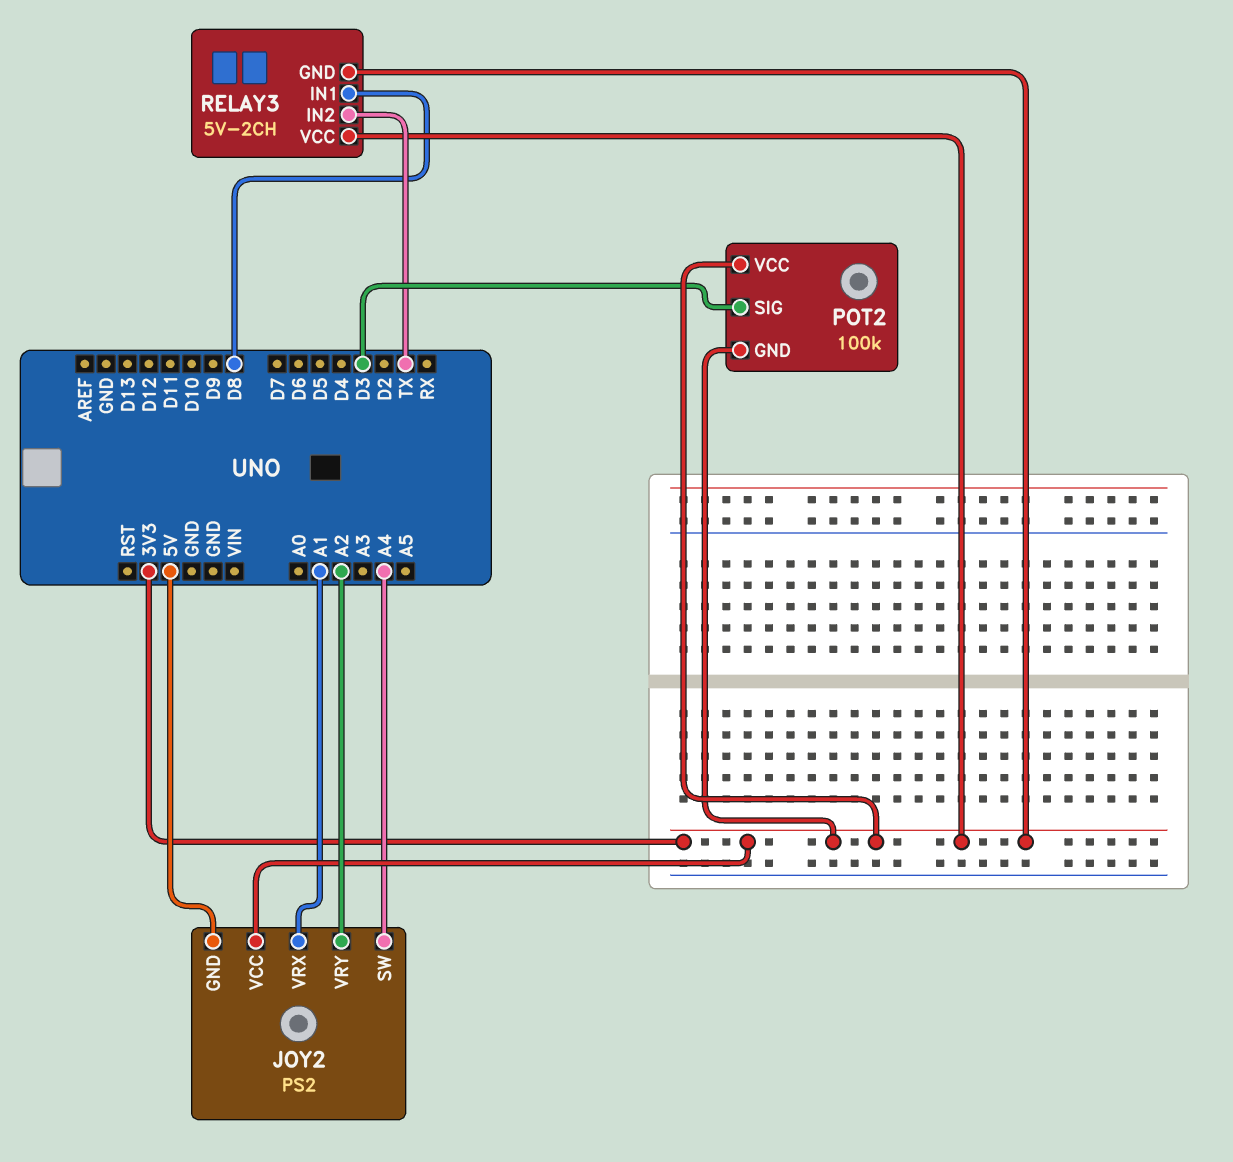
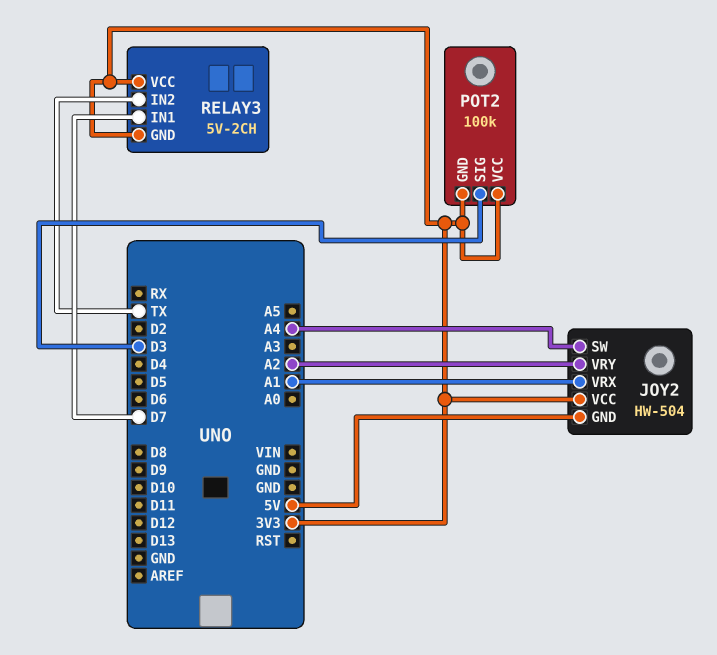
JOY2: PS2 -> HW-504
RELAY3 pin IN1: D8 -> D7

